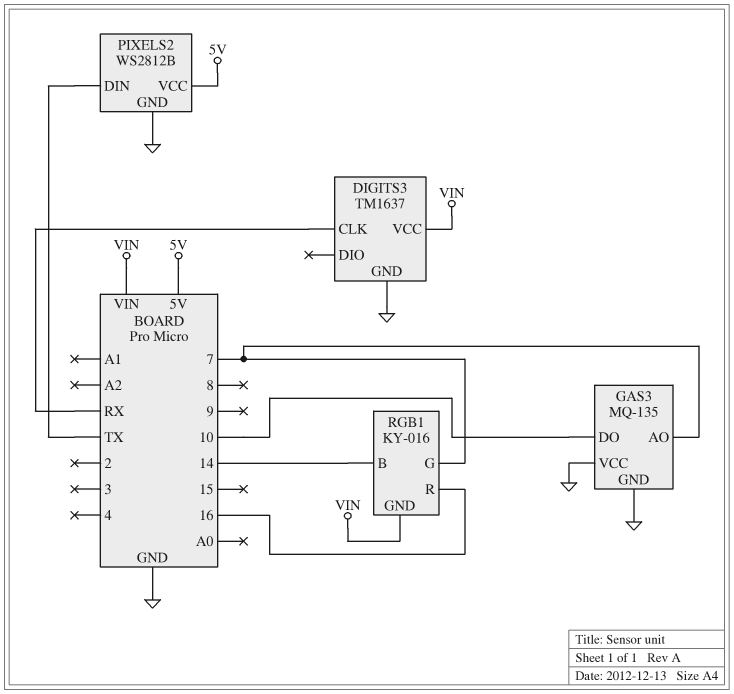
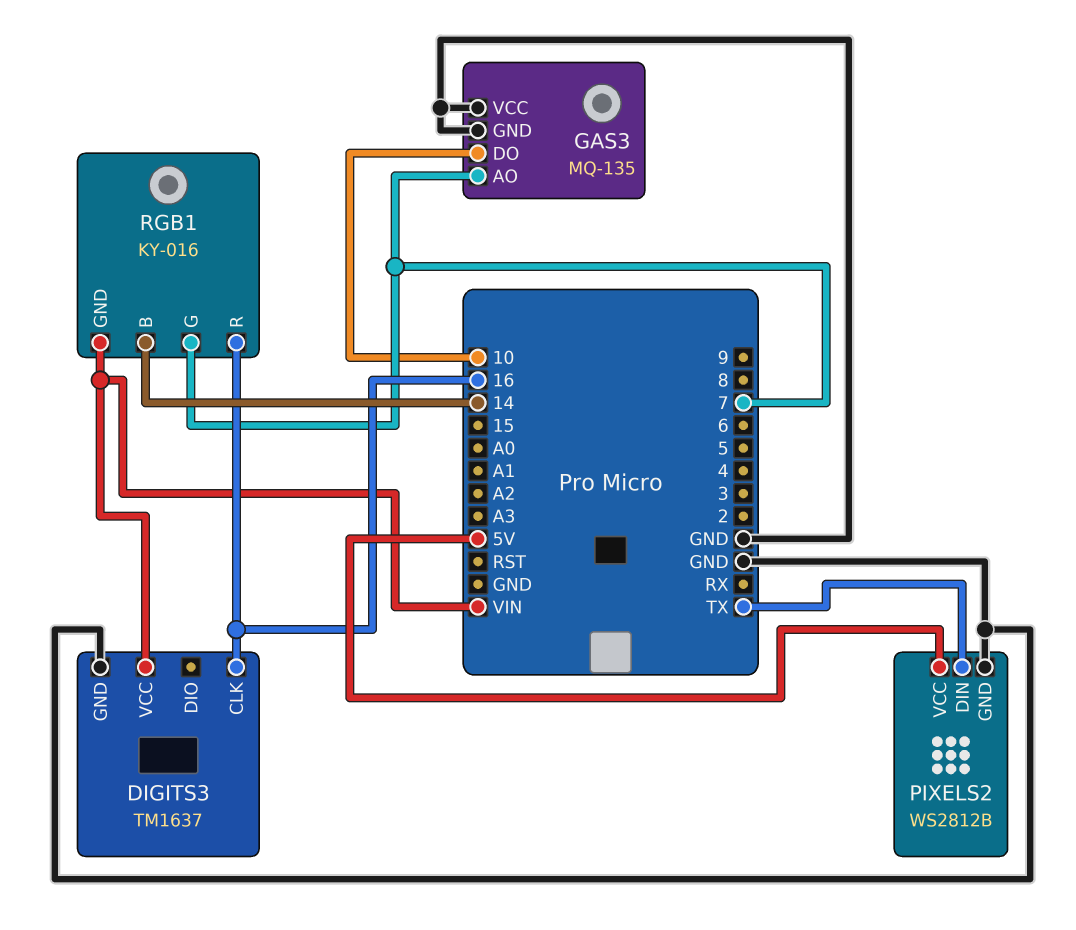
DIGITS3 pin CLK: RX -> 16

